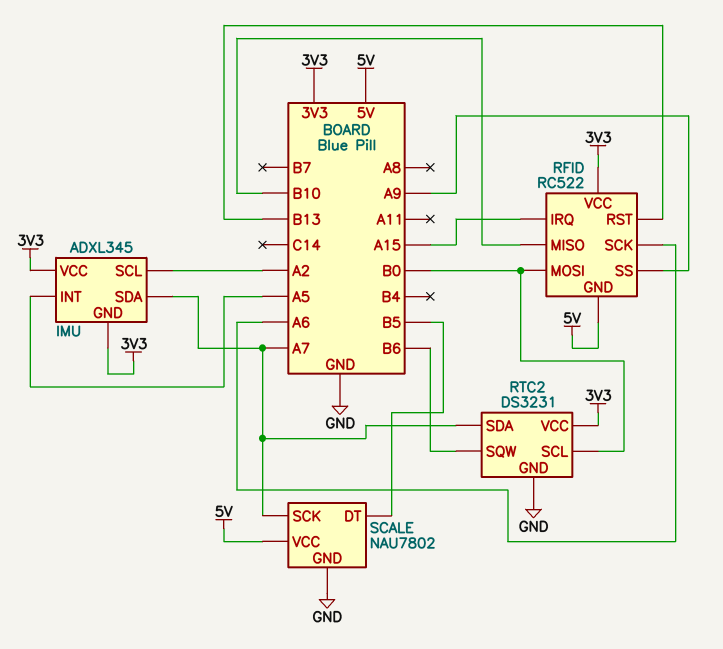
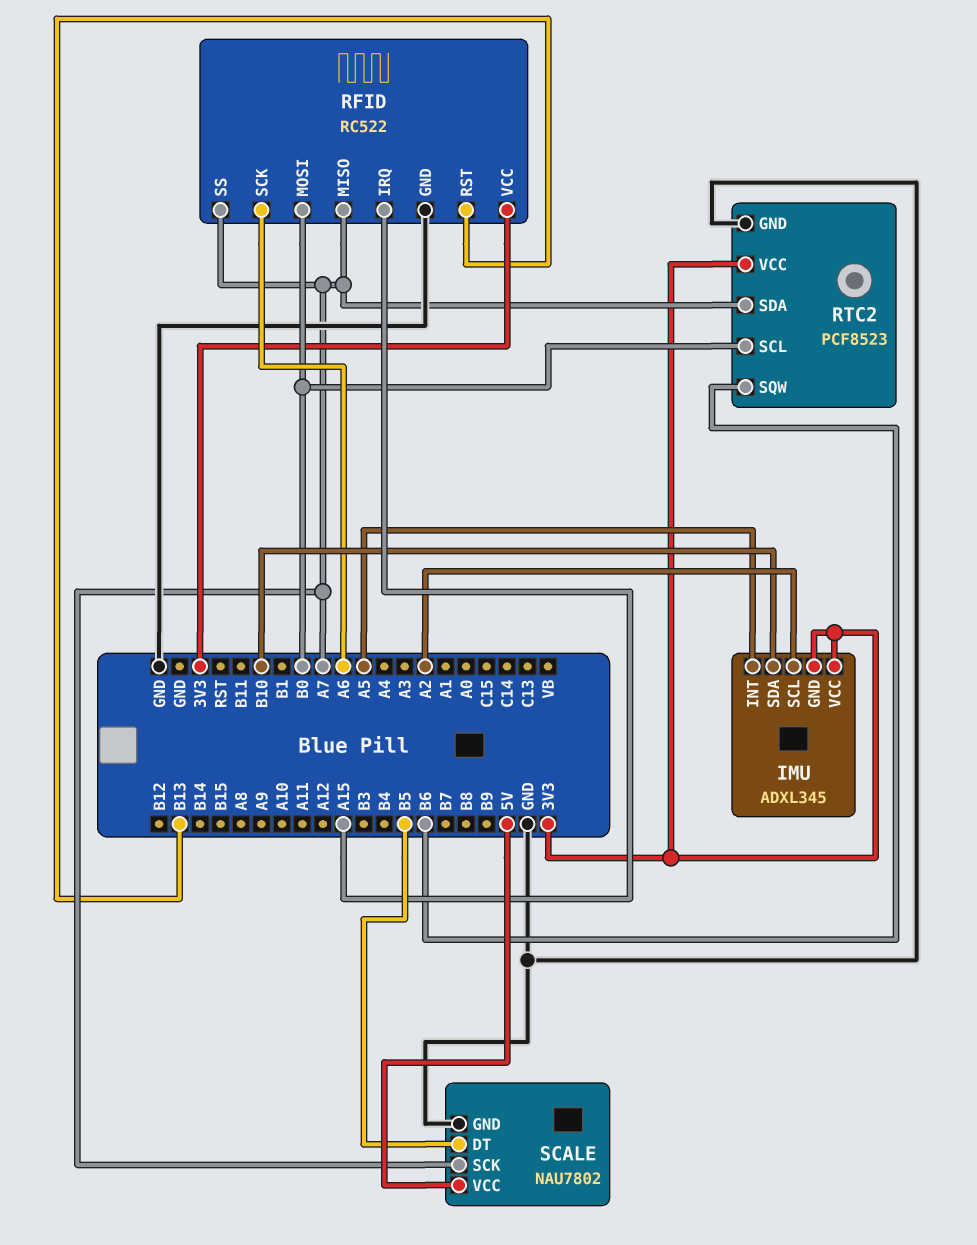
IMU pin SDA: A7 -> B10
RFID pin GND: 5V -> GND
RFID pin MISO: B10 -> A7
RFID pin SS: A9 -> A7
RTC2: DS3231 -> PCF8523

